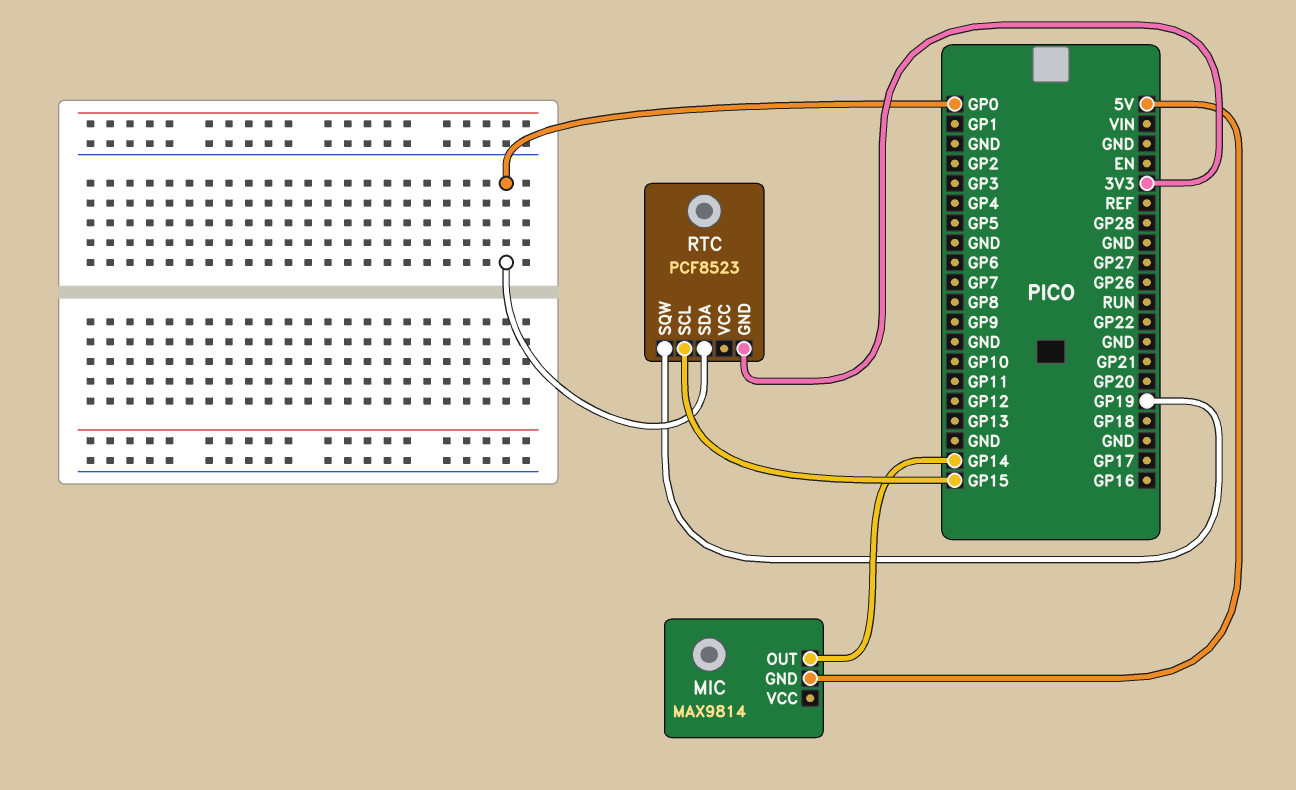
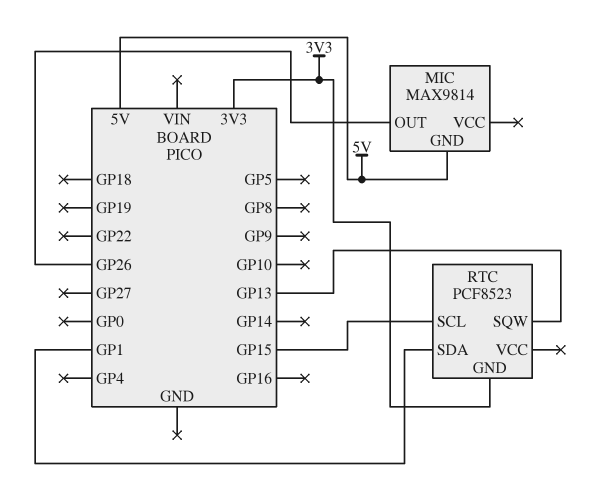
MIC pin OUT: GP14 -> GP26
RTC pin SDA: GP0 -> GP1
RTC pin SQW: GP19 -> GP13

